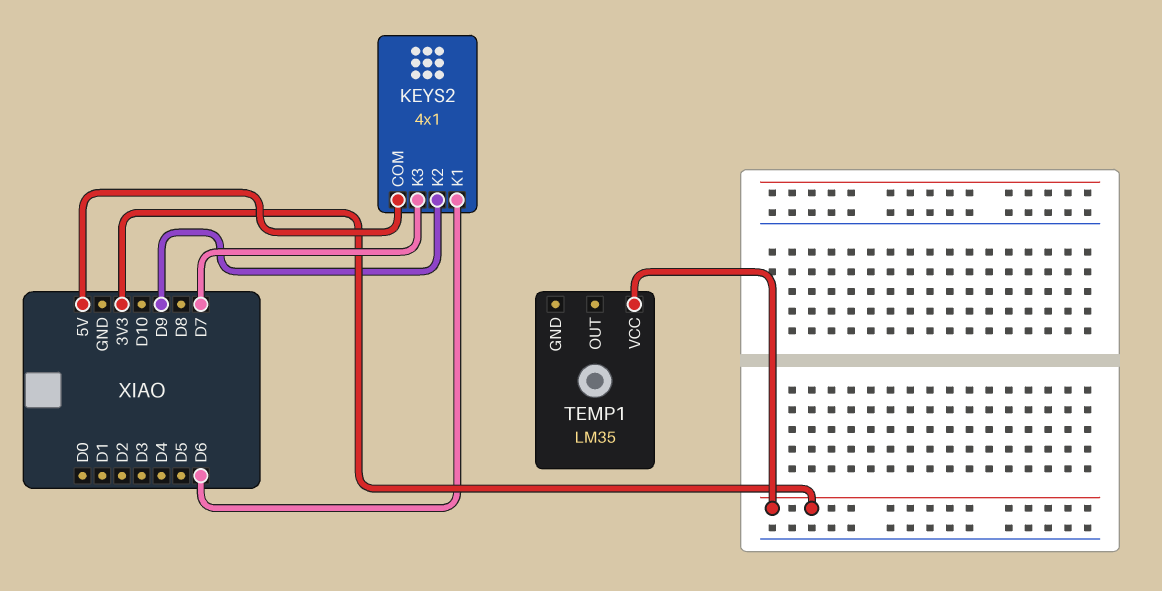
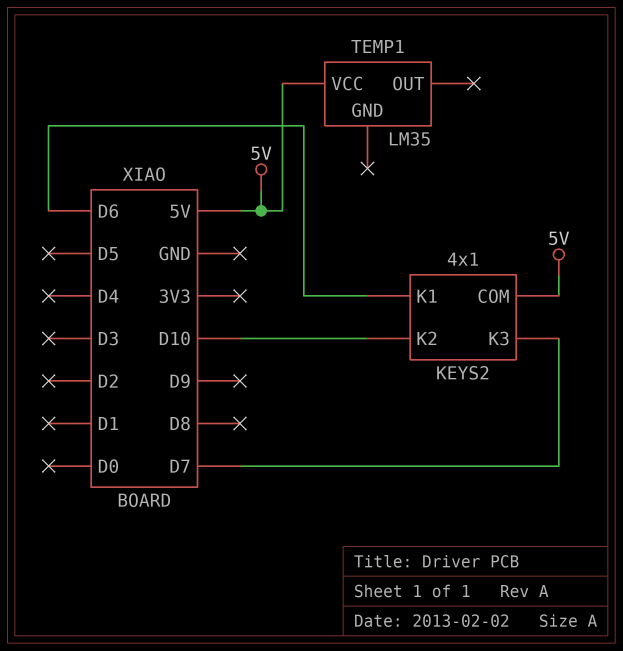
KEYS2 pin K2: D9 -> D10
TEMP1 pin VCC: 3V3 -> 5V

